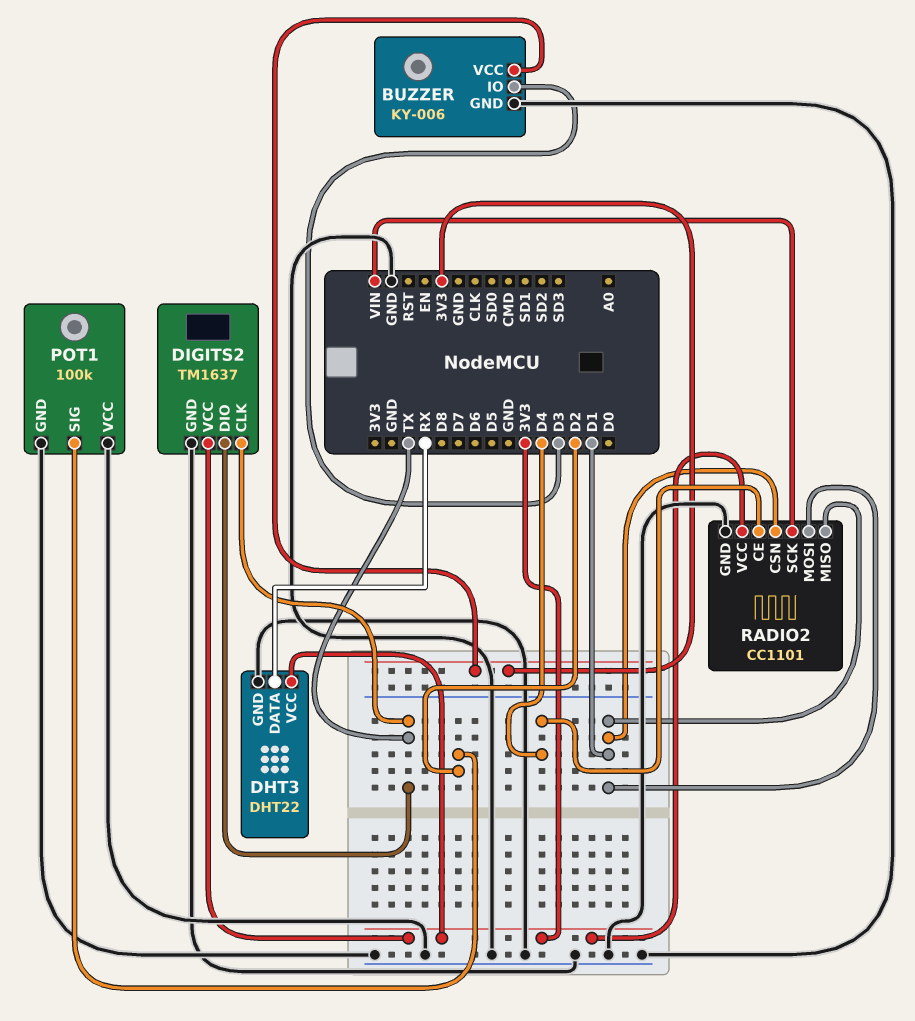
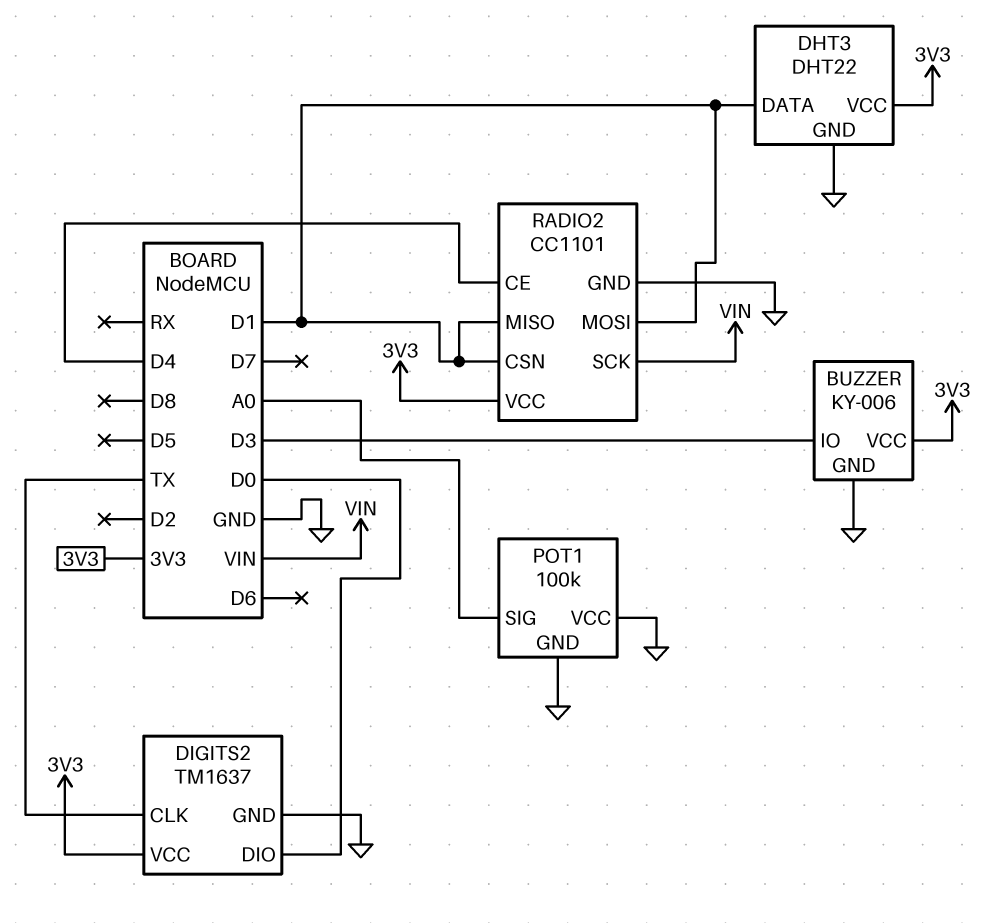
DHT3 pin DATA: RX -> D1
DIGITS2 pin DIO: TX -> D0
POT1 pin SIG: D2 -> A0

